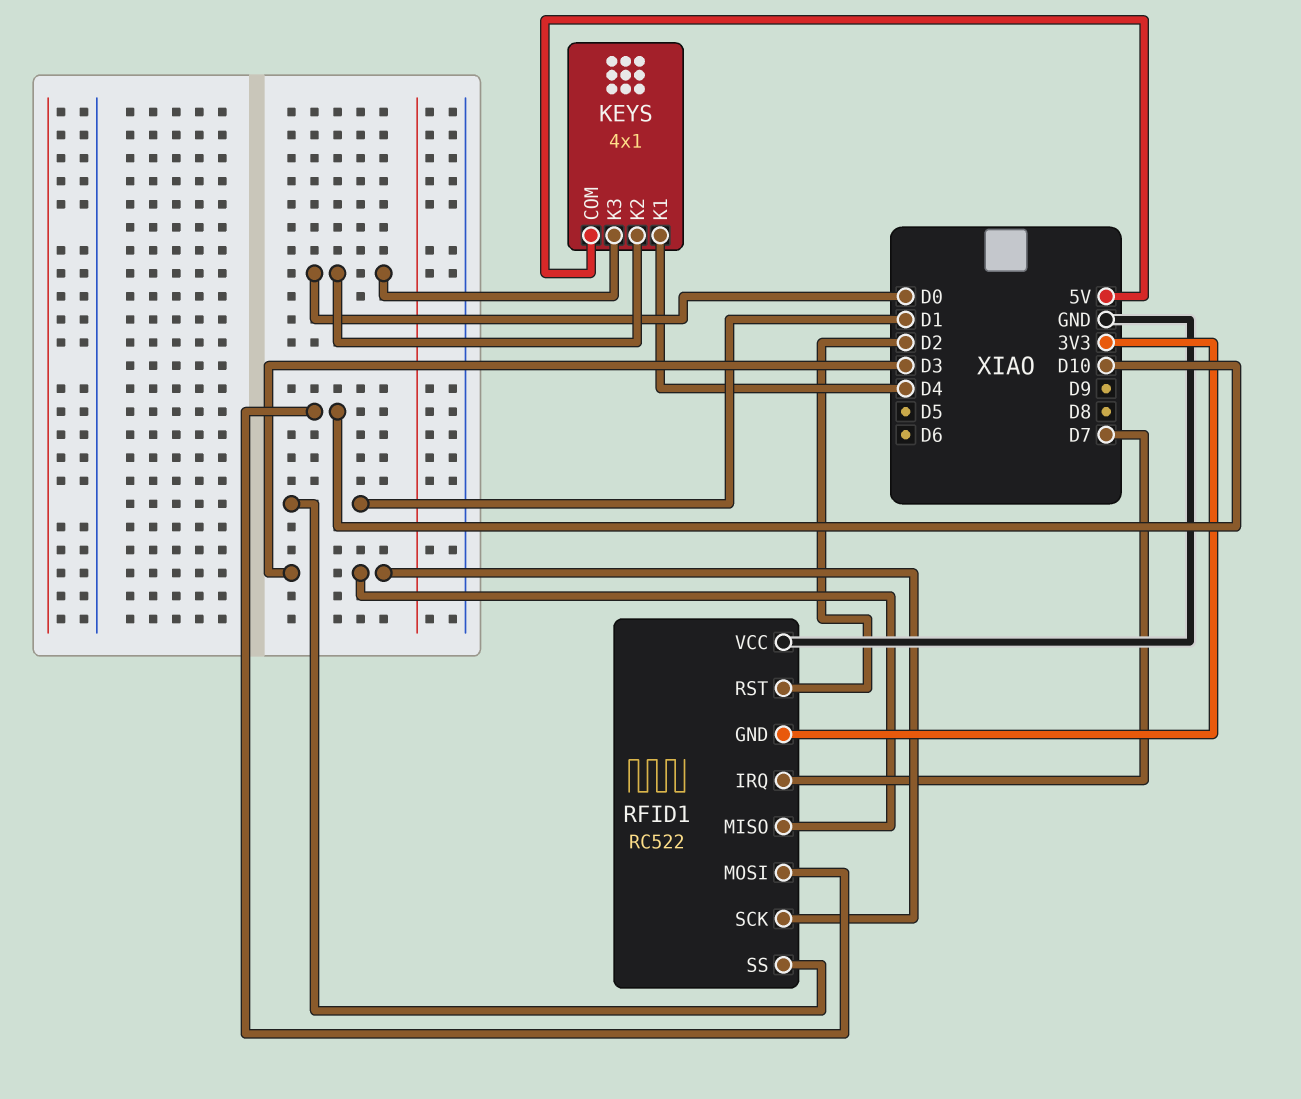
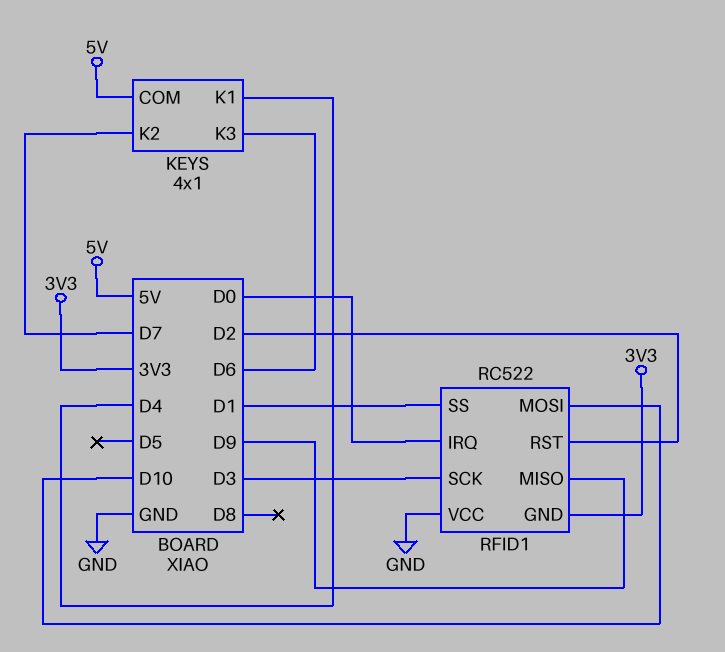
KEYS pin K2: D0 -> D7
KEYS pin K3: D0 -> D6
RFID1 pin IRQ: D7 -> D0
RFID1 pin MISO: D3 -> D9

